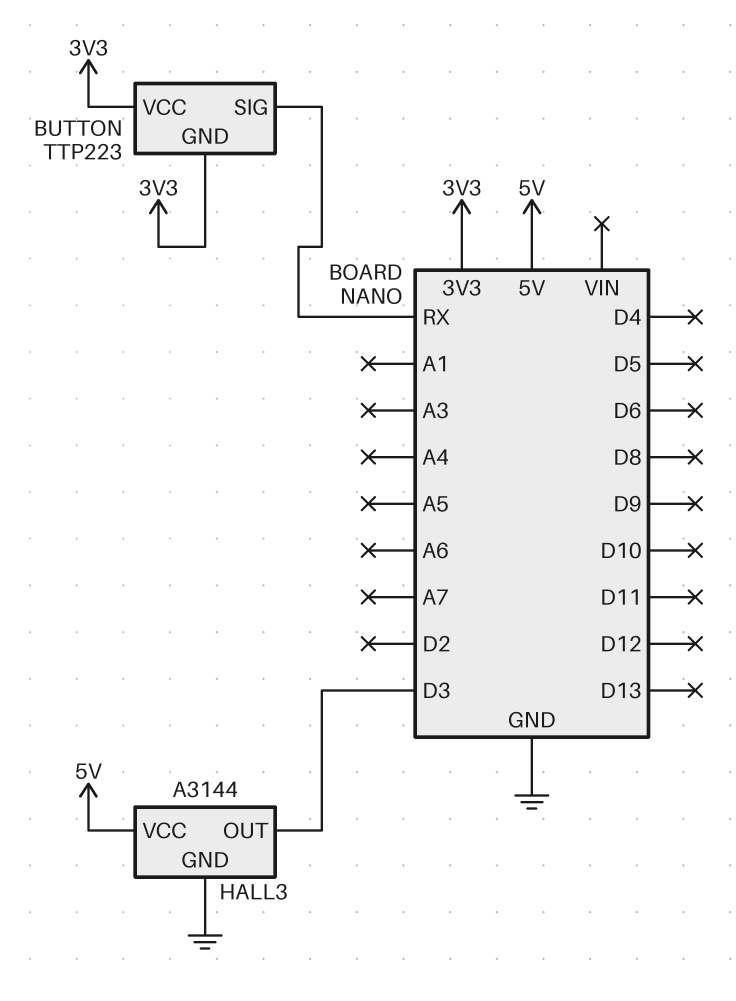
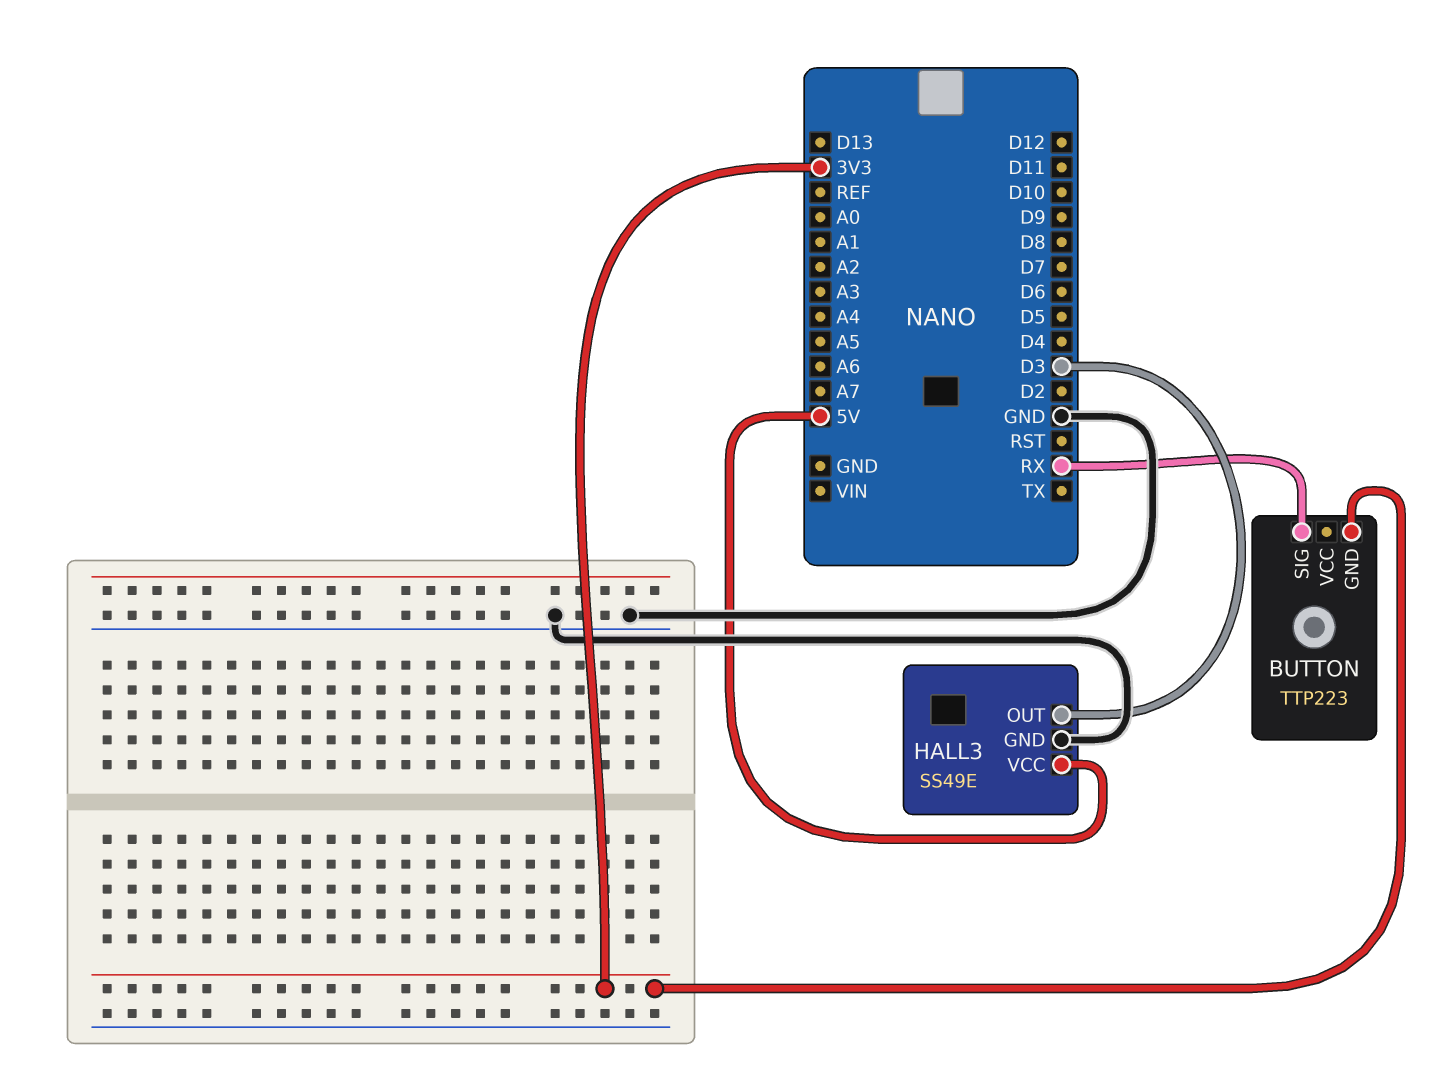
BUTTON pin VCC: 3V3 -> none
HALL3: A3144 -> SS49E

